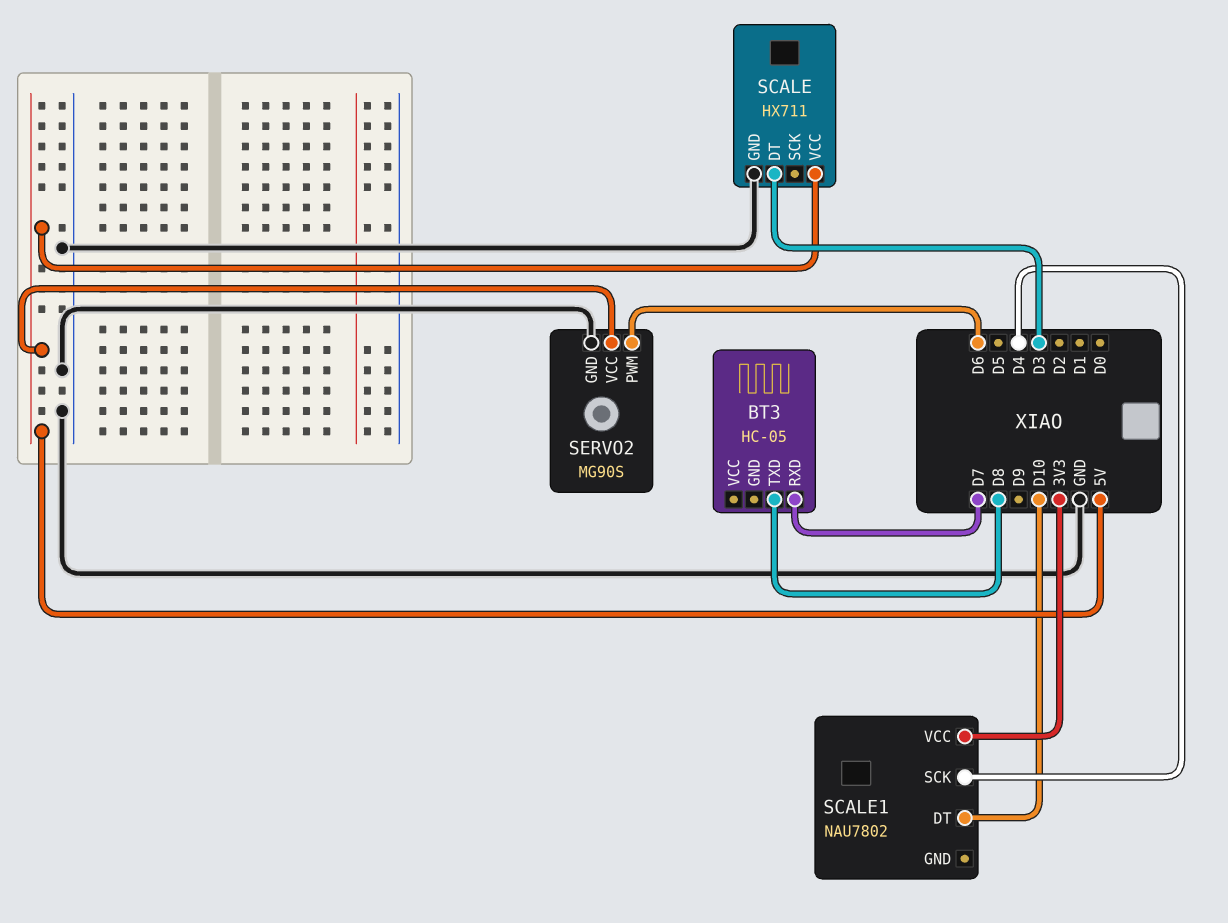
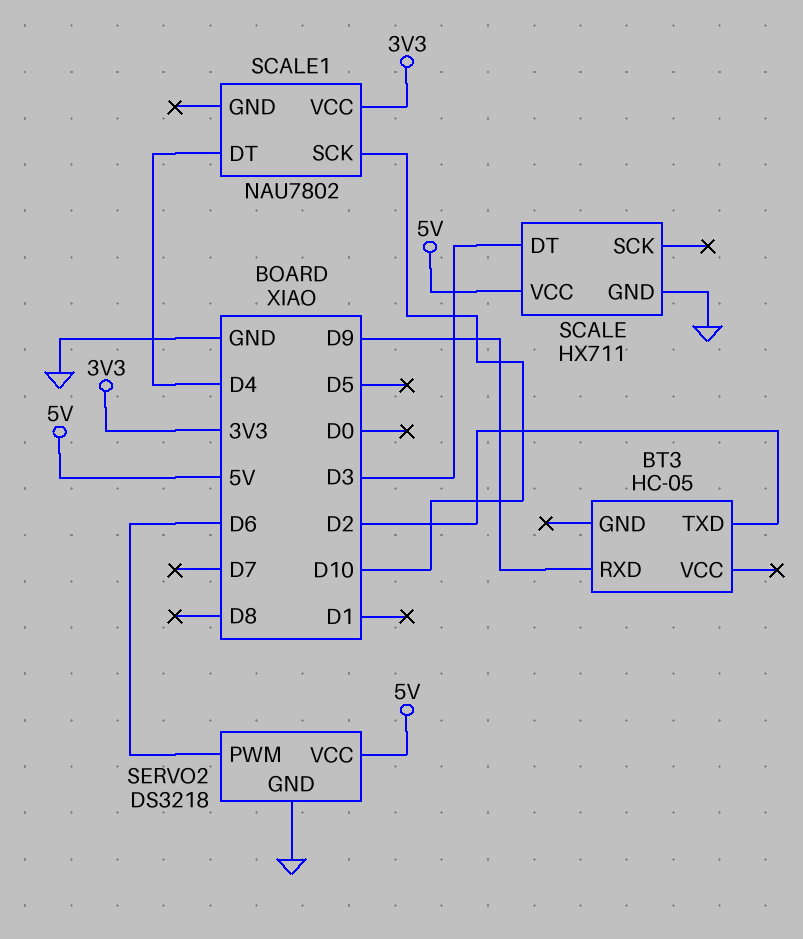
BT3 pin RXD: D7 -> D9
BT3 pin TXD: D8 -> D2
SCALE1 pin DT: D10 -> D4
SCALE1 pin SCK: D4 -> D10
SERVO2: MG90S -> DS3218

